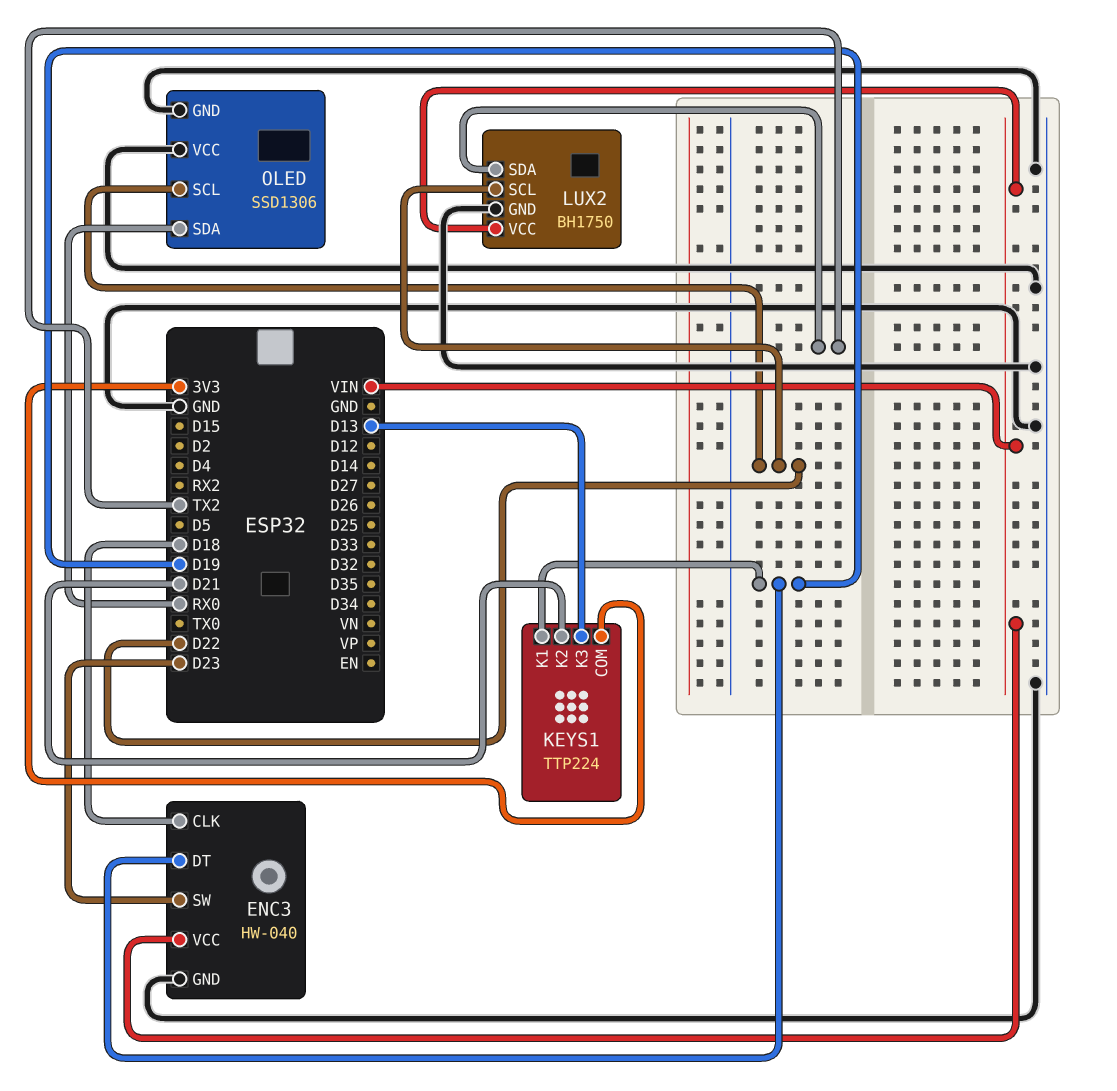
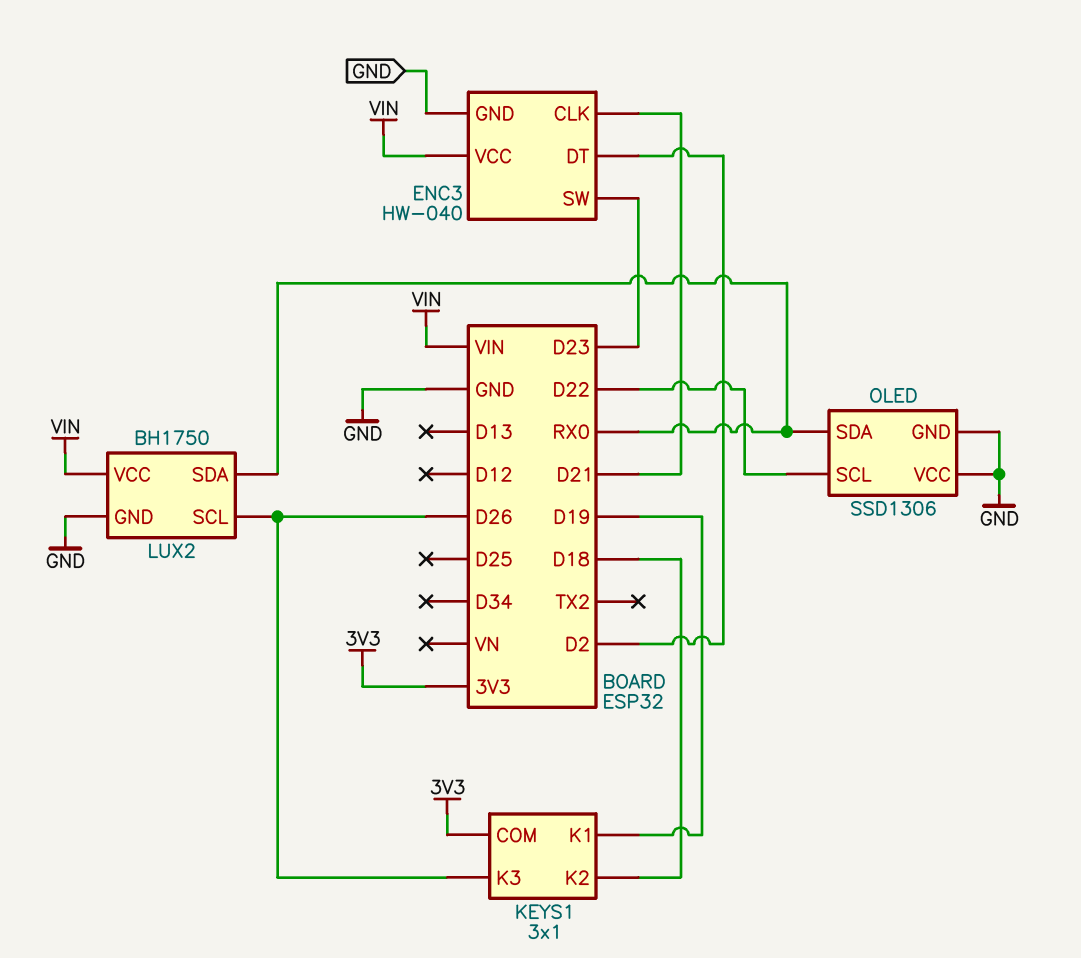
ENC3 pin CLK: D18 -> D21
ENC3 pin DT: D19 -> D2
KEYS1: TTP224 -> 3x1
KEYS1 pin K2: D21 -> D18
KEYS1 pin K3: D13 -> D26
LUX2 pin SCL: D22 -> D26
LUX2 pin SDA: TX2 -> RX0

